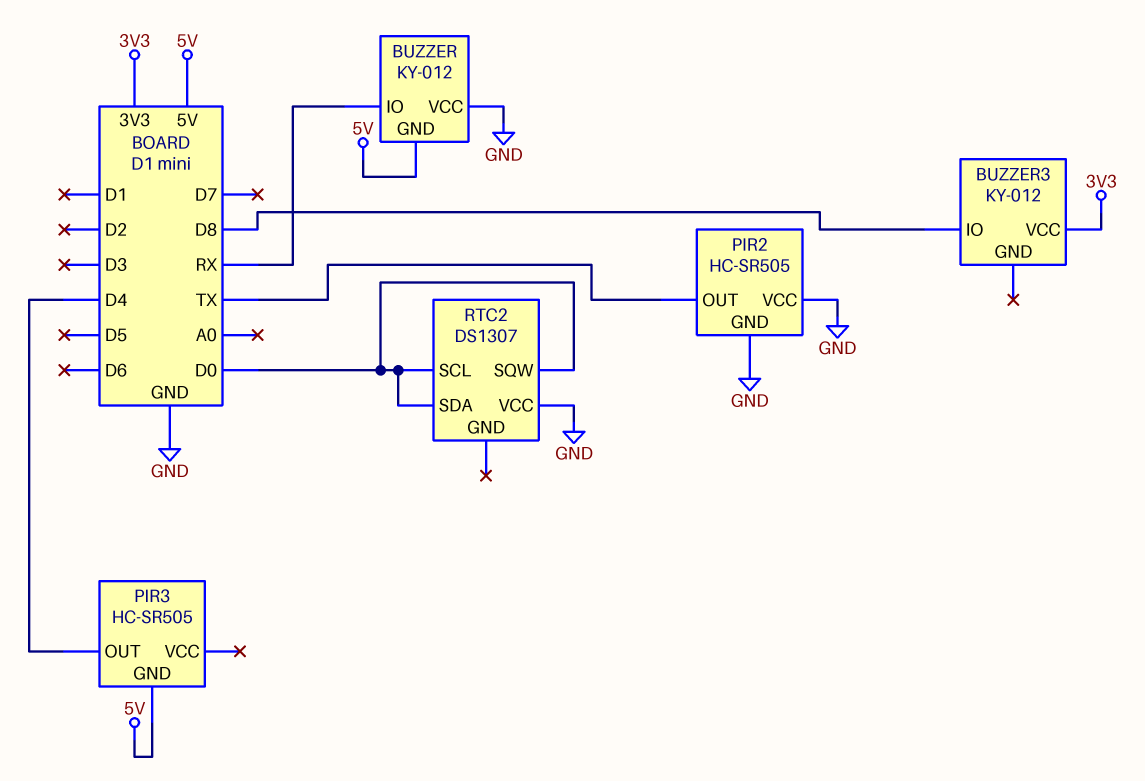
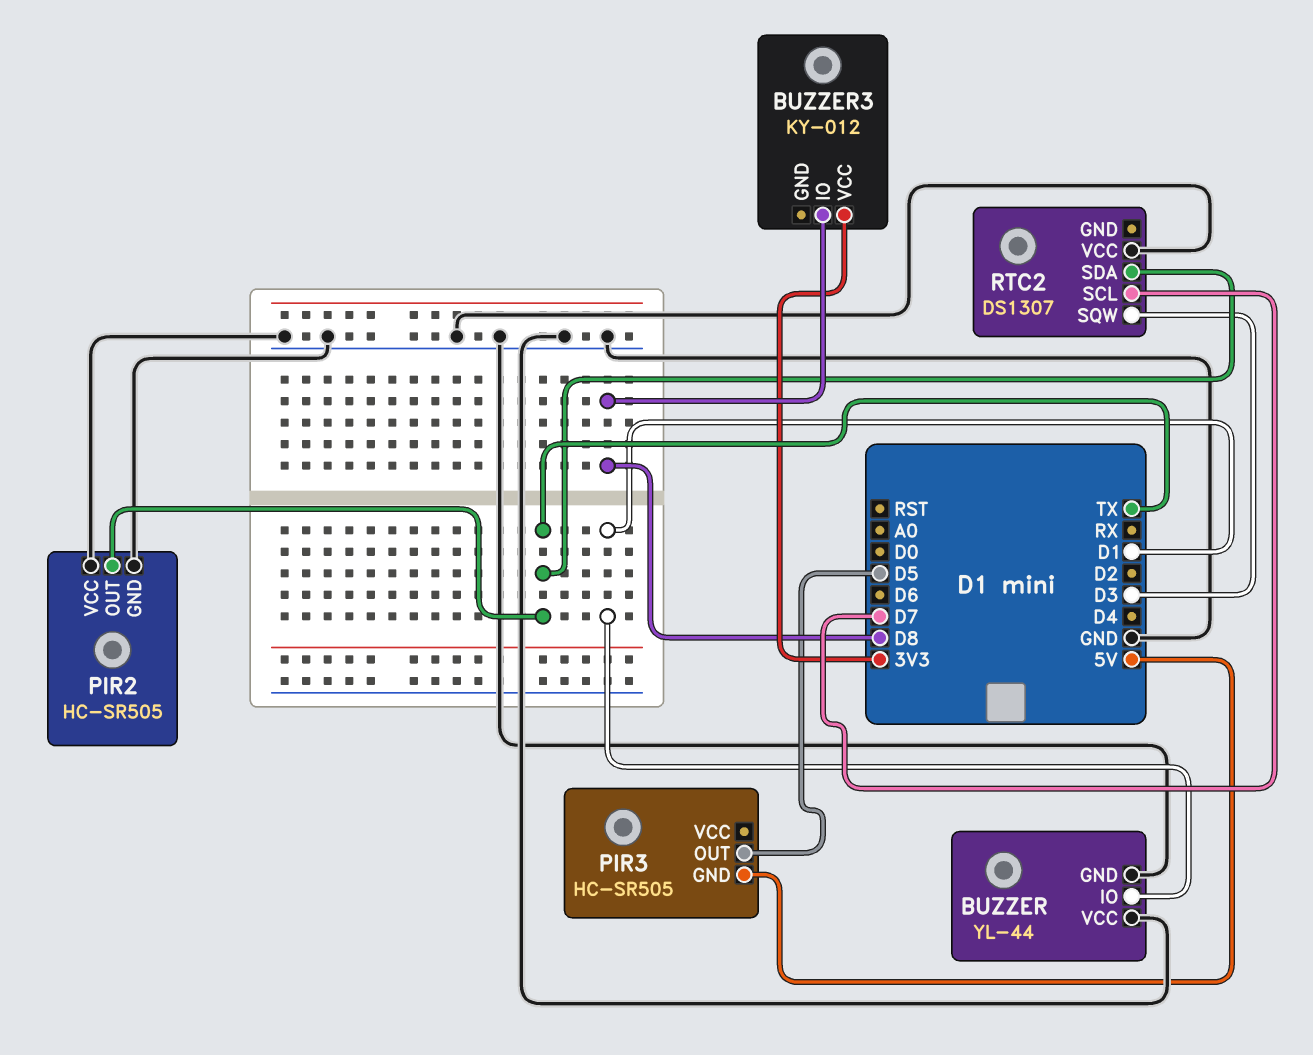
BUZZER: KY-012 -> YL-44
BUZZER pin GND: 5V -> GND
BUZZER pin IO: RX -> D1
PIR3 pin OUT: D4 -> D5
RTC2 pin SCL: D0 -> D7
RTC2 pin SDA: D0 -> TX
RTC2 pin SQW: D0 -> D3

